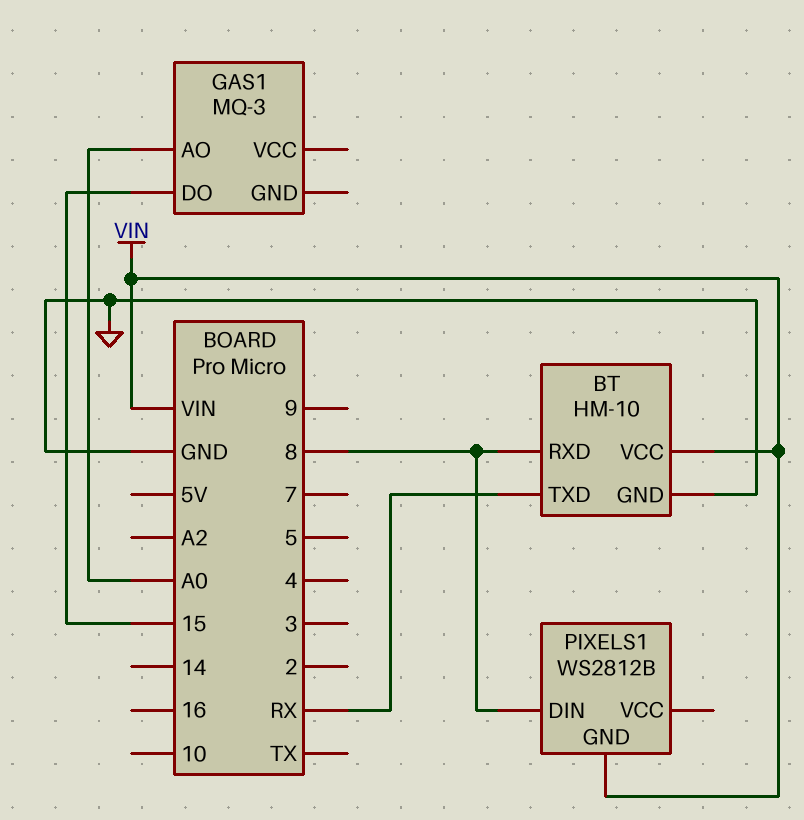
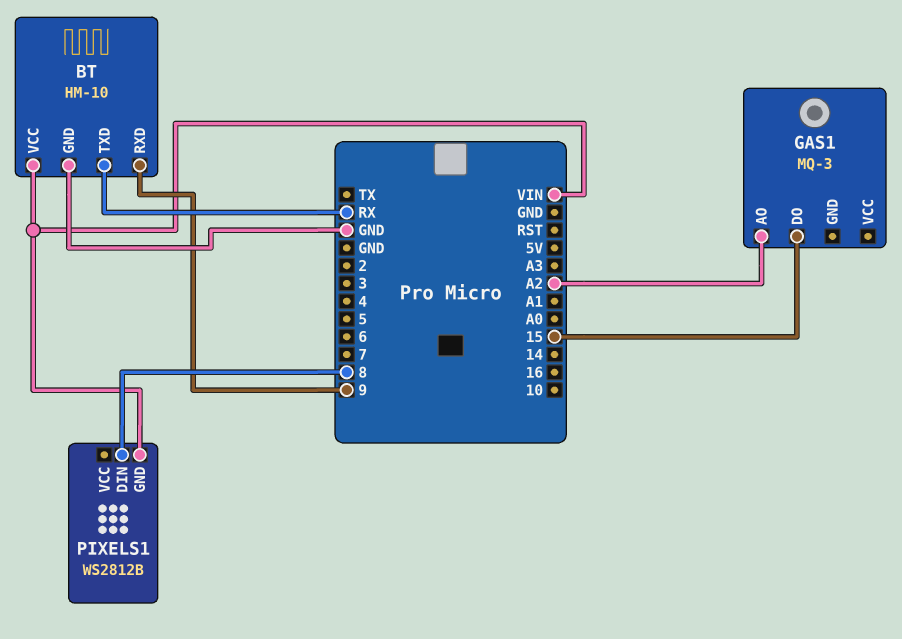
BT pin RXD: 8 -> 9
GAS1 pin AO: A0 -> A2

